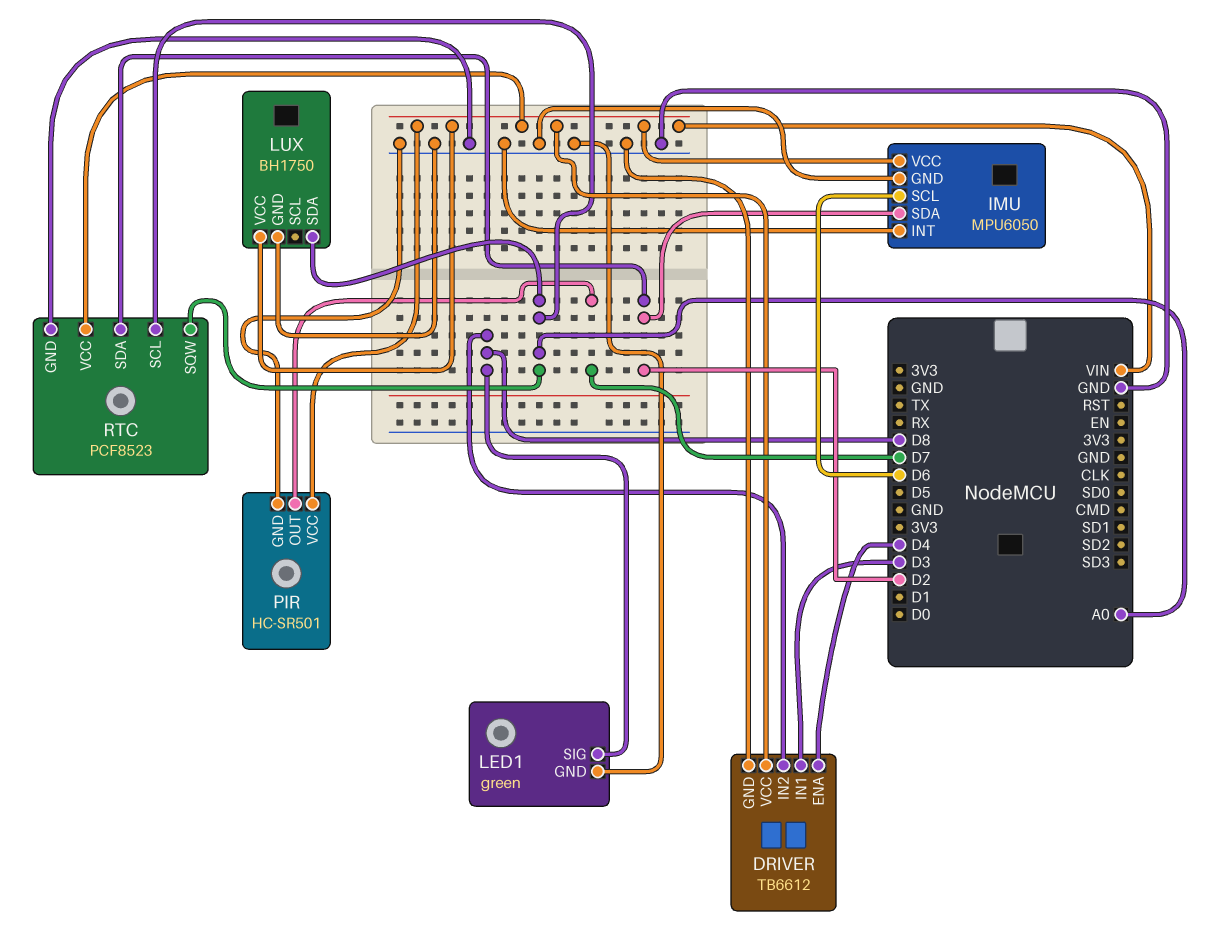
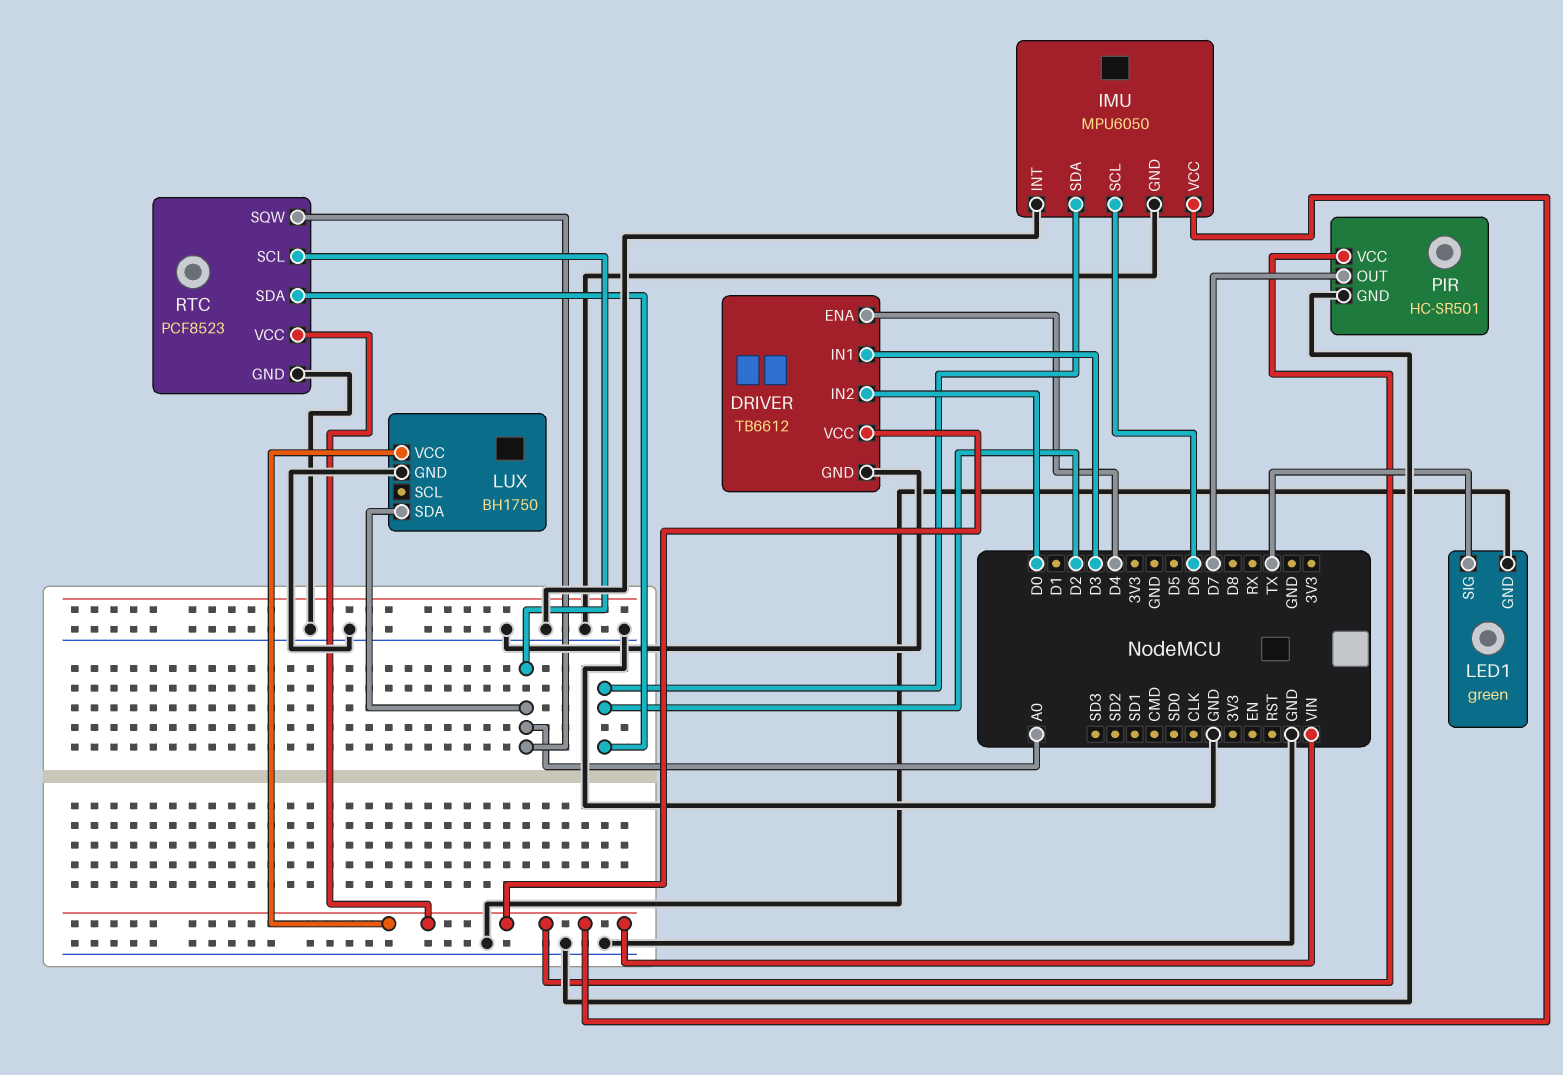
DRIVER pin IN2: D8 -> D0
LED1 pin SIG: D8 -> TX

